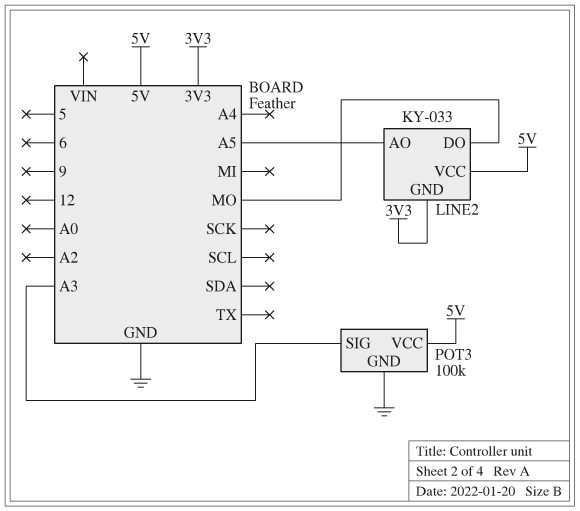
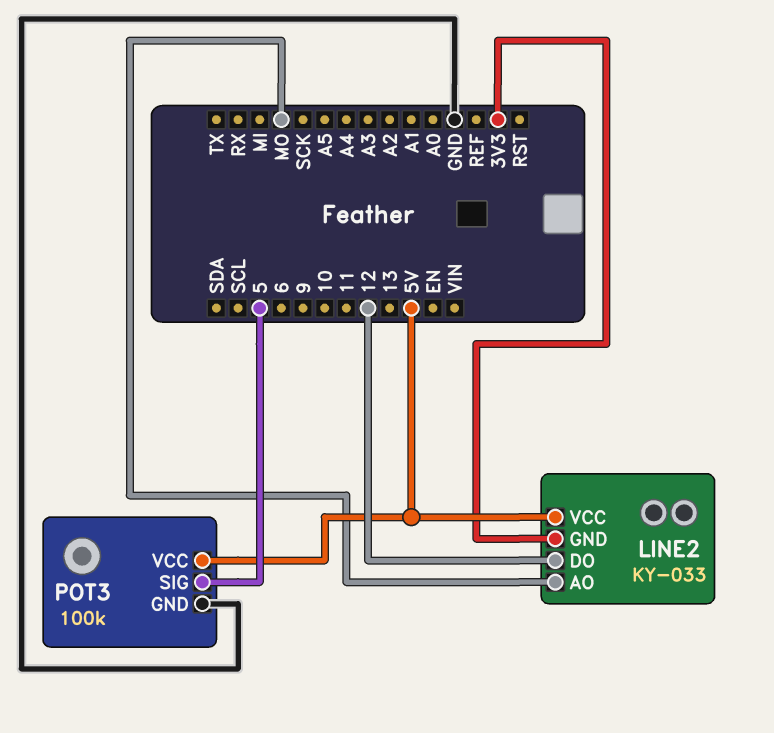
LINE2 pin AO: A5 -> MO
LINE2 pin DO: MO -> 12
POT3 pin SIG: A3 -> 5

